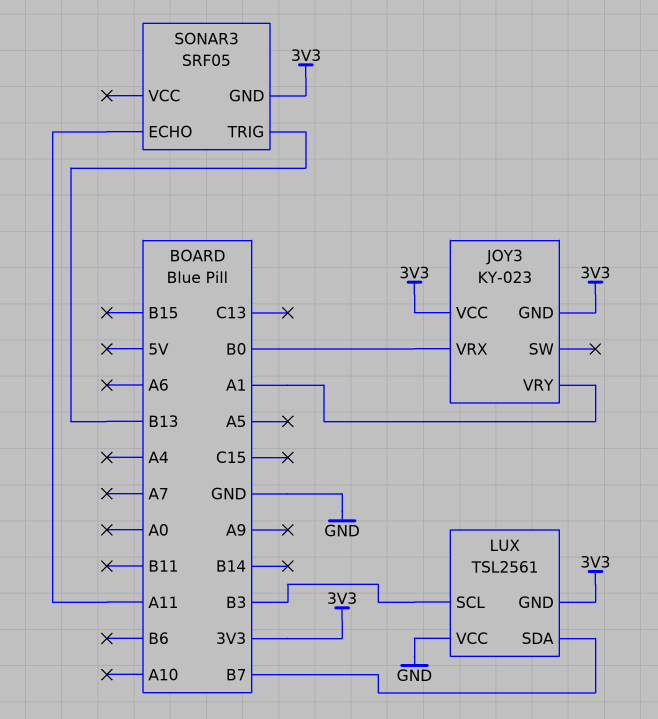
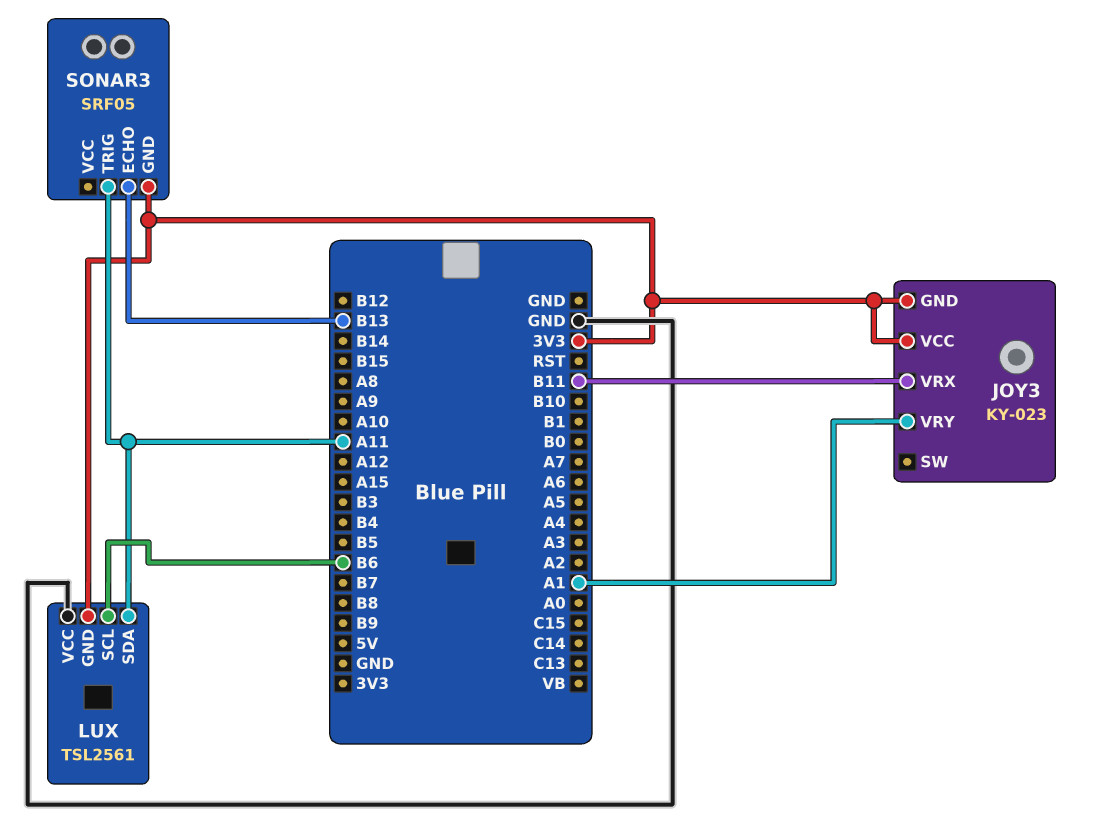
JOY3 pin VRX: B0 -> B11
LUX pin SCL: B3 -> B6
LUX pin SDA: B7 -> A11
SONAR3 pin ECHO: A11 -> B13
SONAR3 pin TRIG: B13 -> A11

